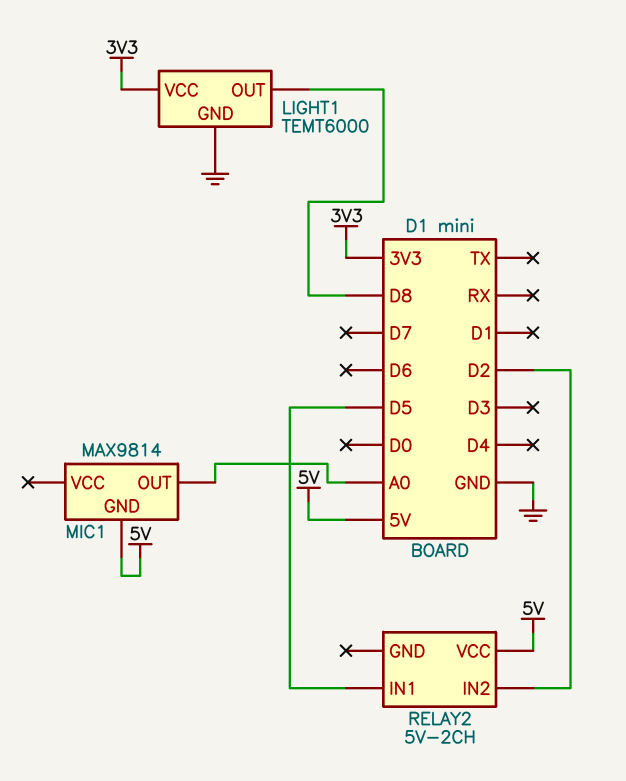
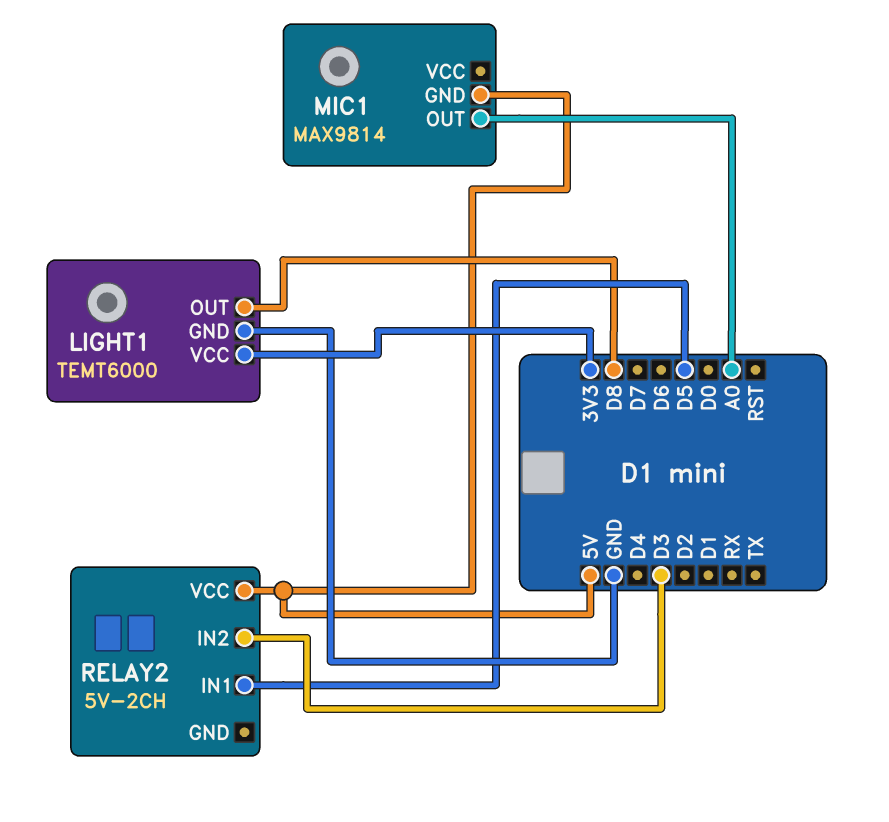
RELAY2 pin IN2: D2 -> D3

